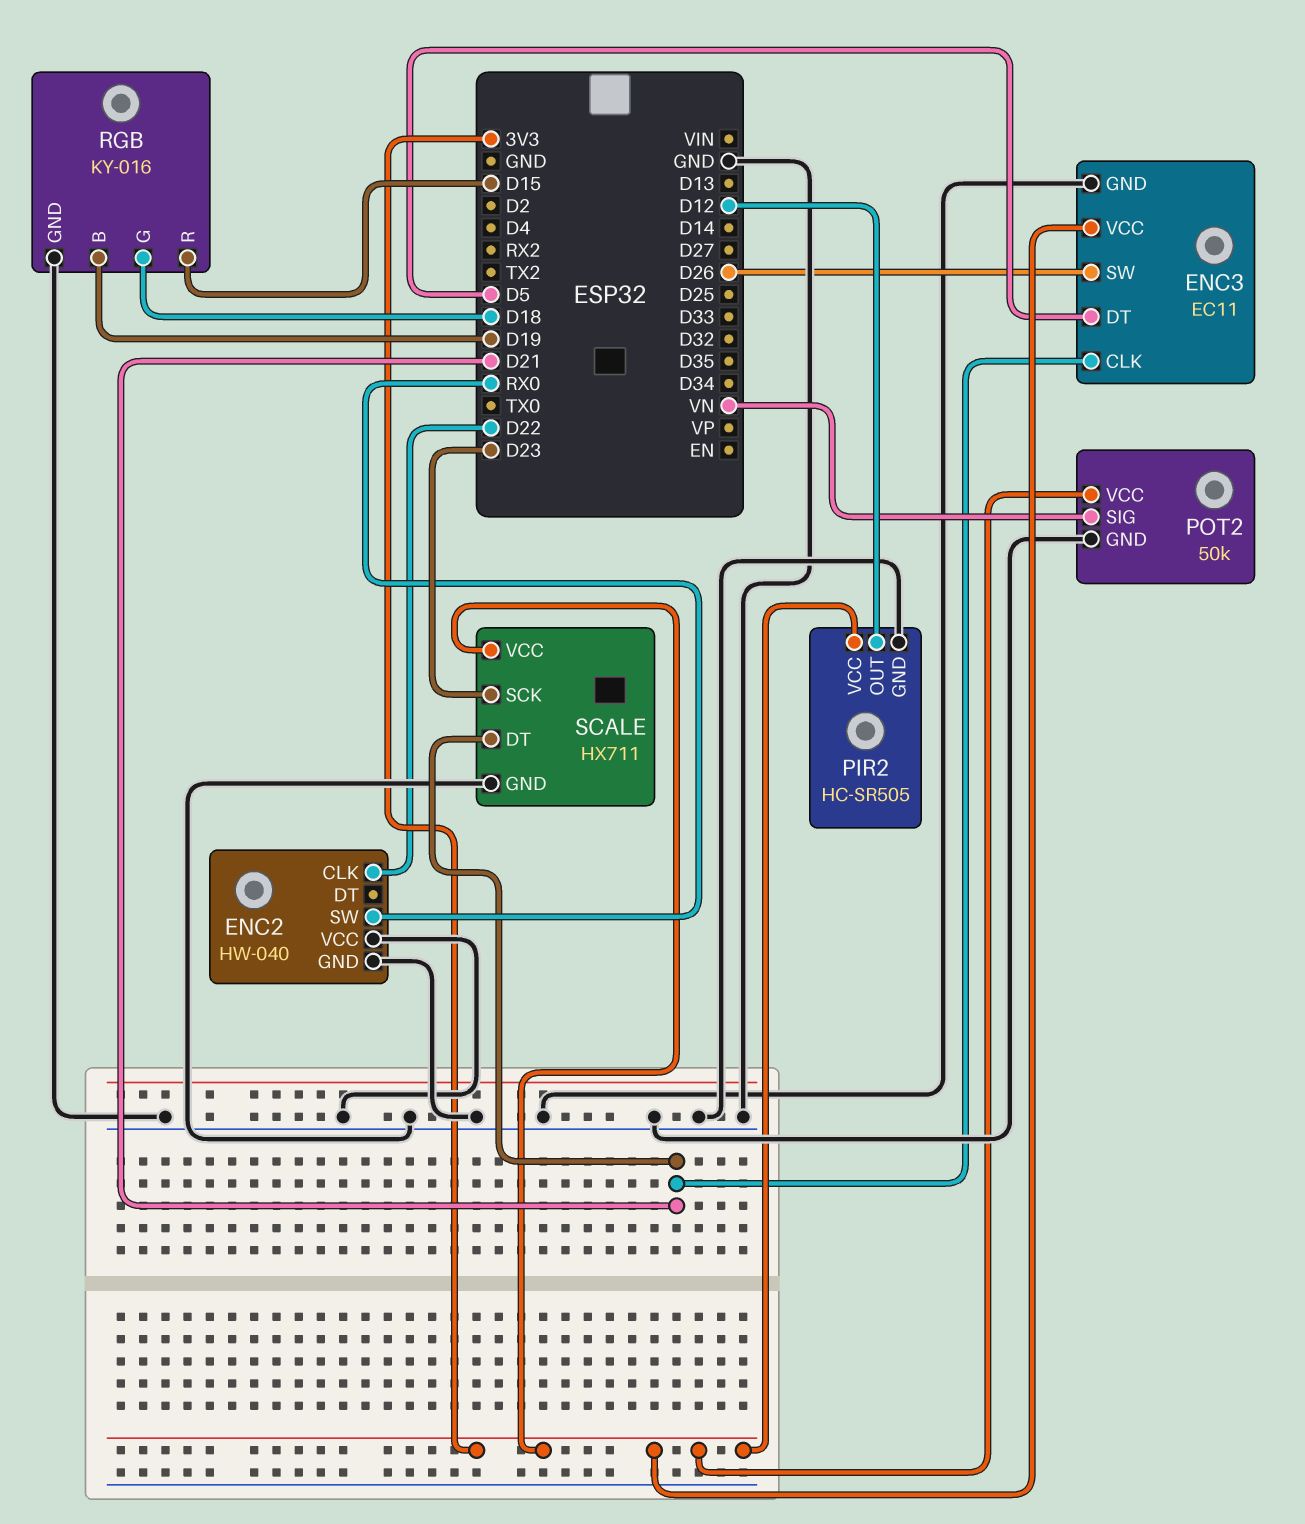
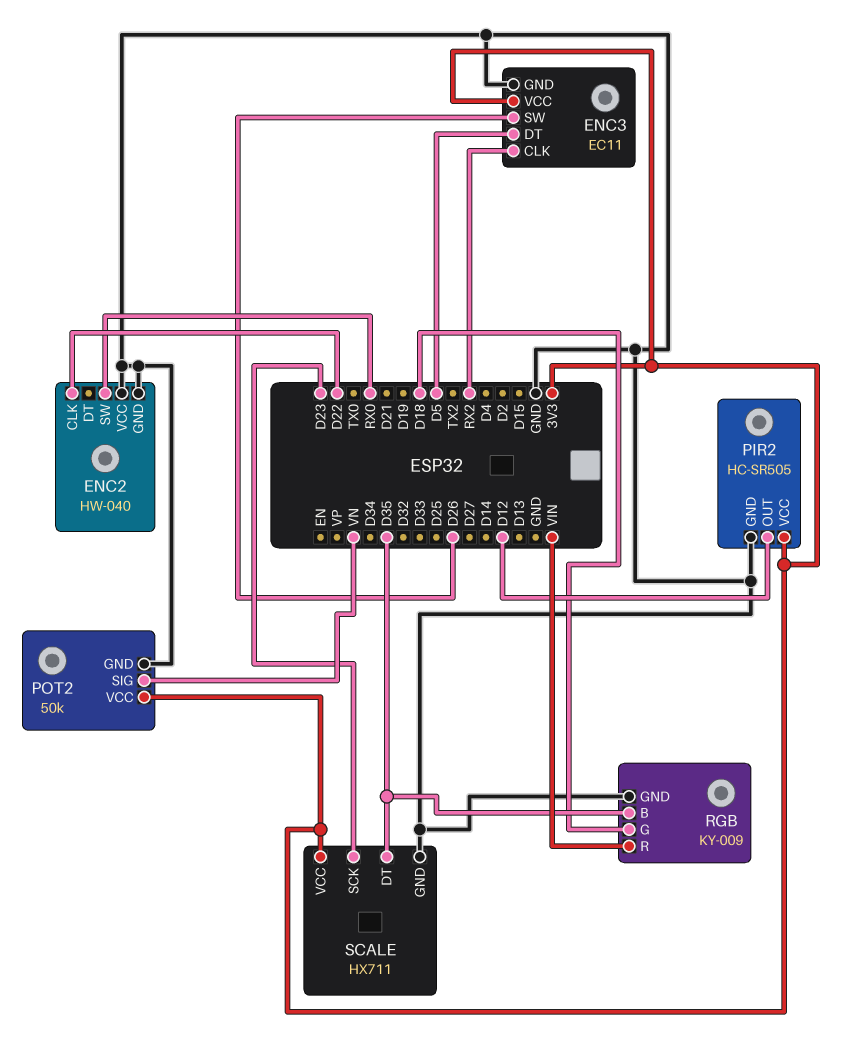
ENC3 pin CLK: D21 -> RX2
RGB: KY-016 -> KY-009
RGB pin B: D19 -> D35
RGB pin R: D15 -> VIN
SCALE pin DT: D21 -> D35

